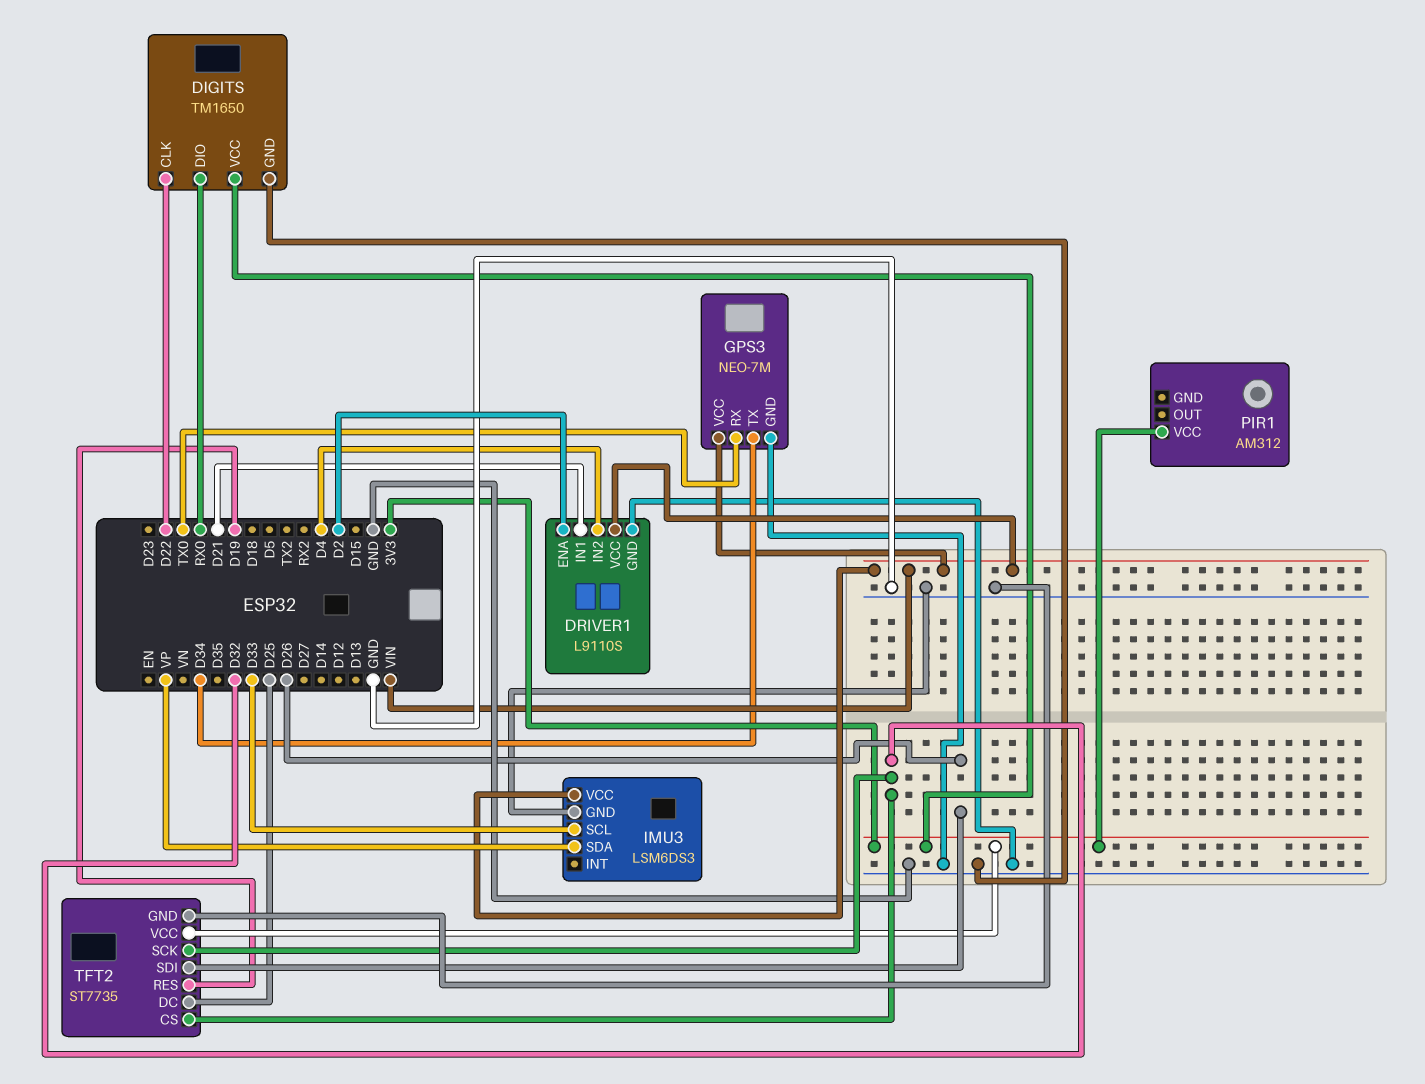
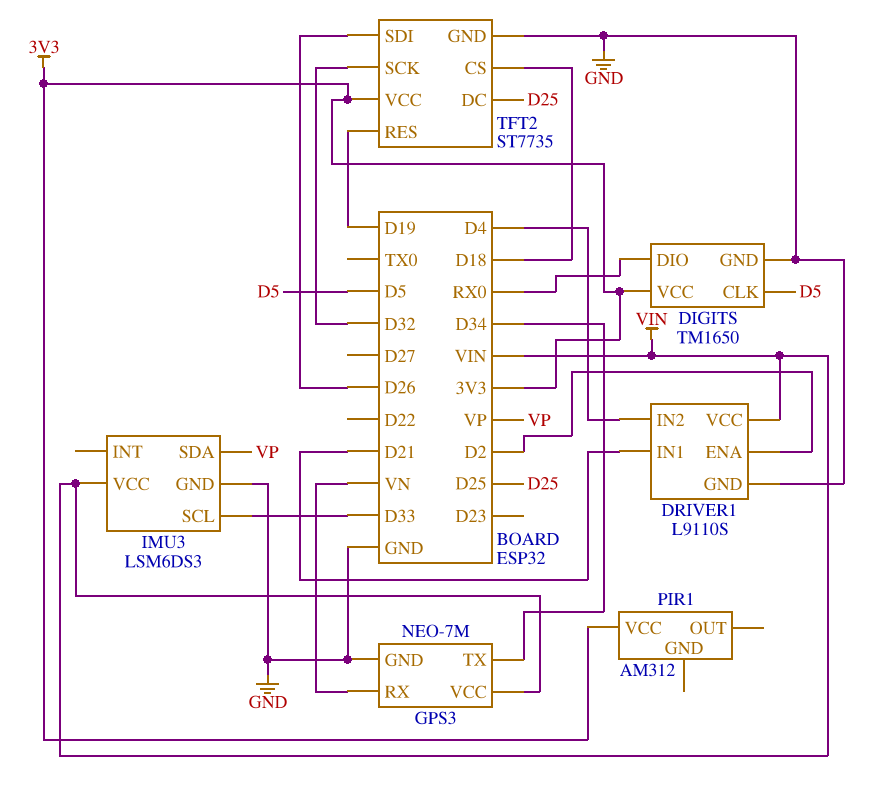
DIGITS pin CLK: D22 -> D5
GPS3 pin RX: TX0 -> VN
TFT2 pin CS: D32 -> D18

